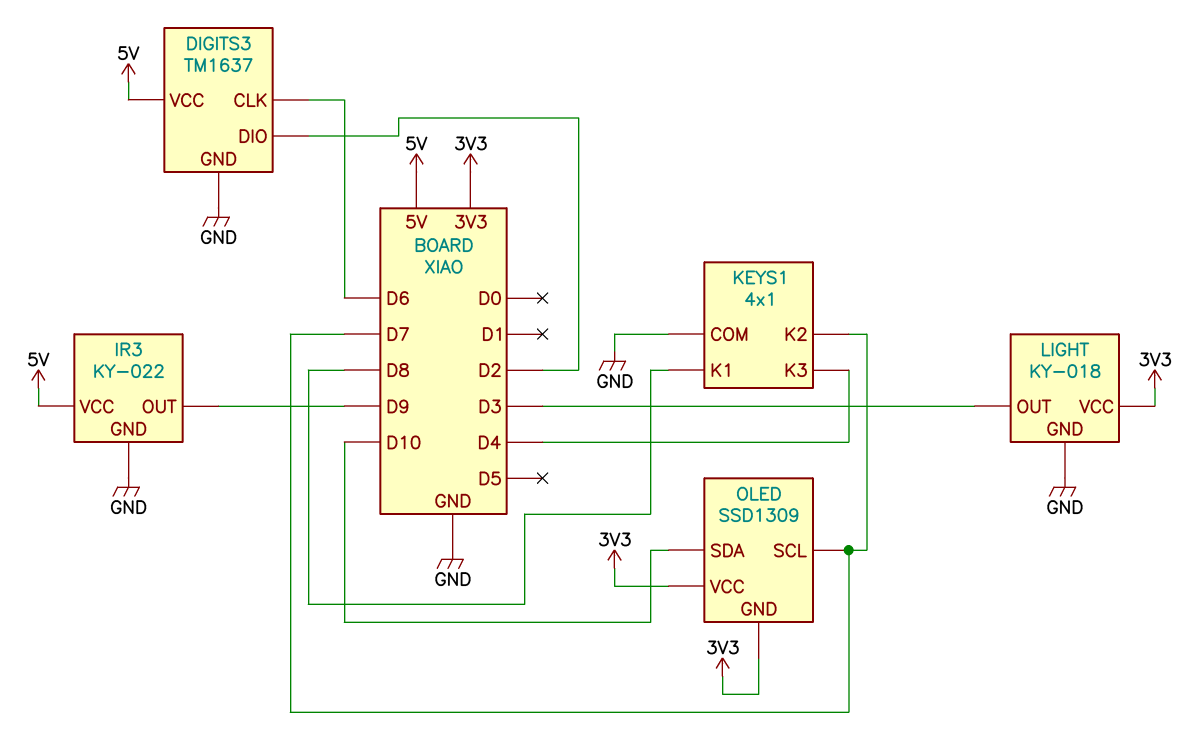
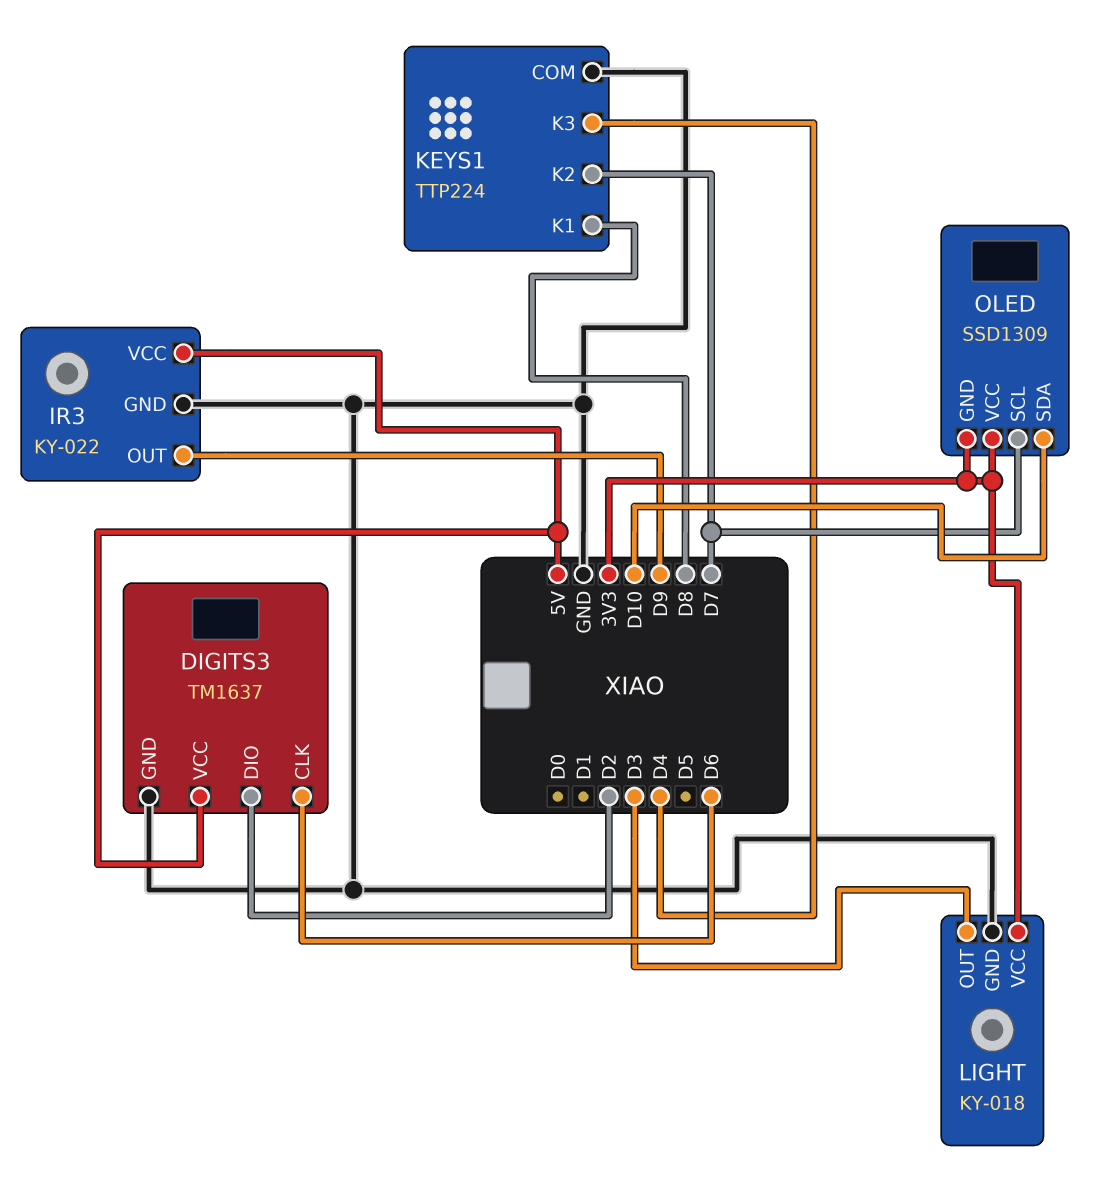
KEYS1: 4x1 -> TTP224

